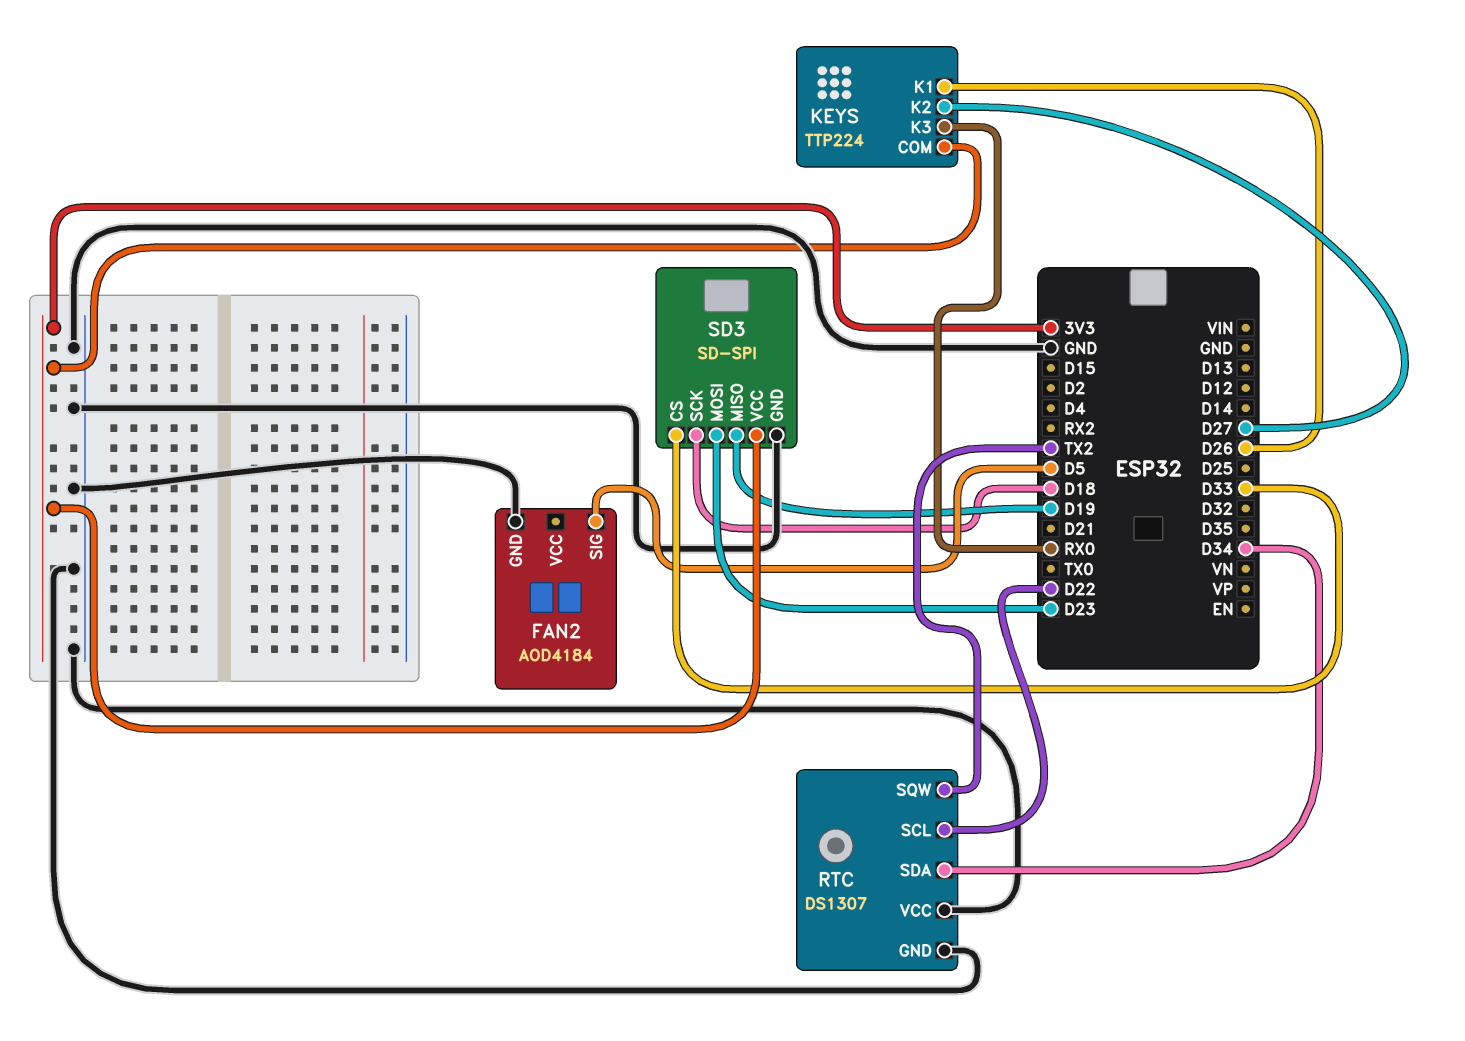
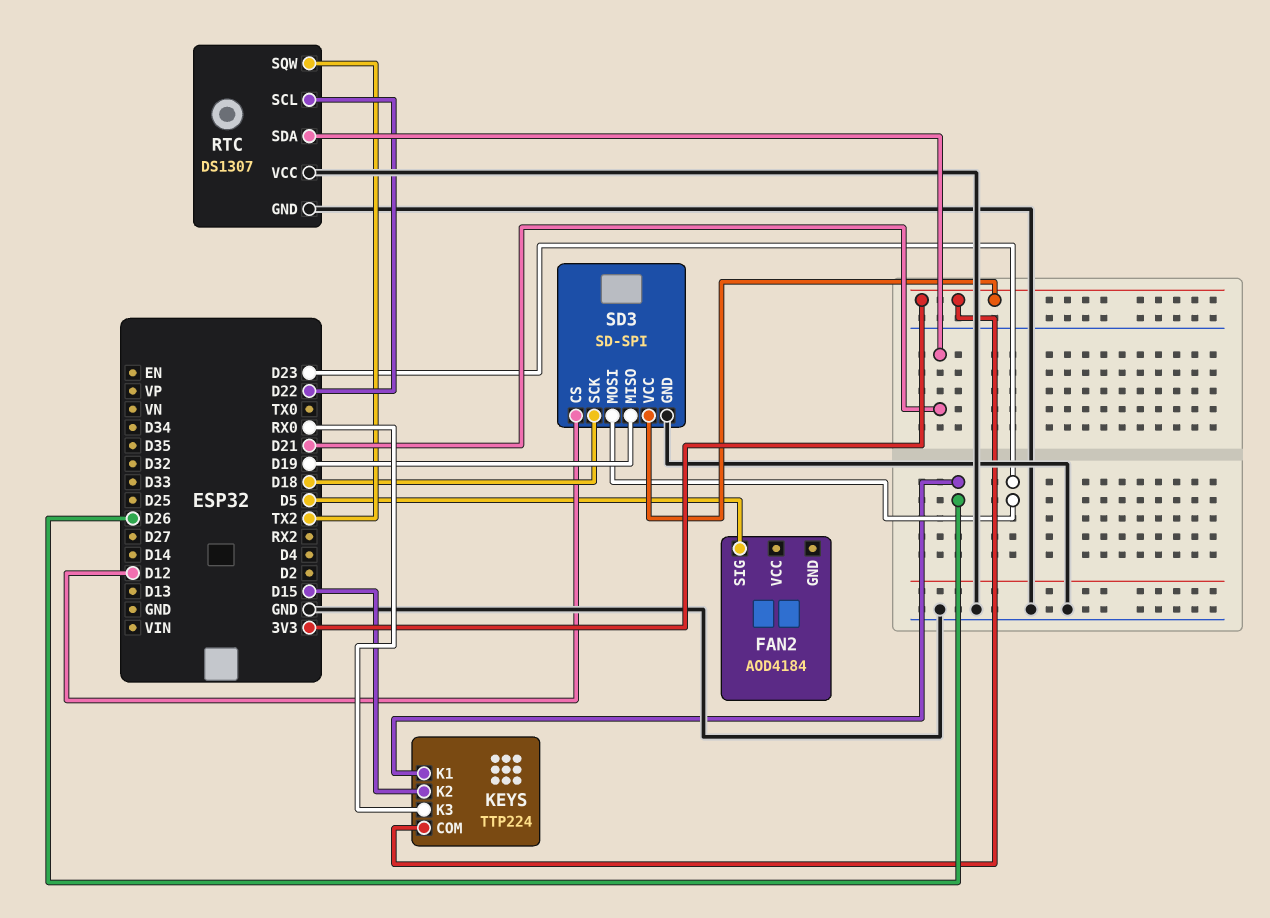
FAN2 pin GND: GND -> none
KEYS pin K2: D27 -> D15
RTC pin SDA: D34 -> D21
SD3 pin CS: D33 -> D12

